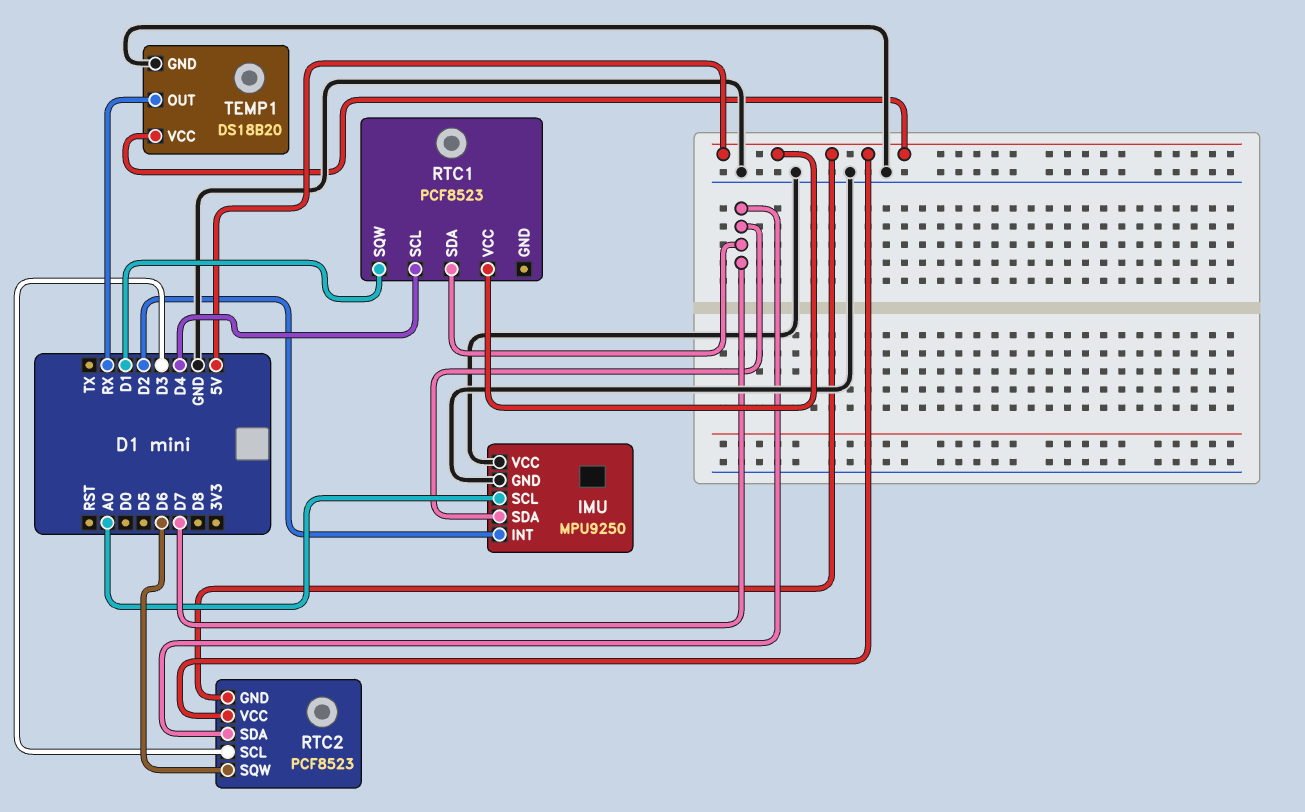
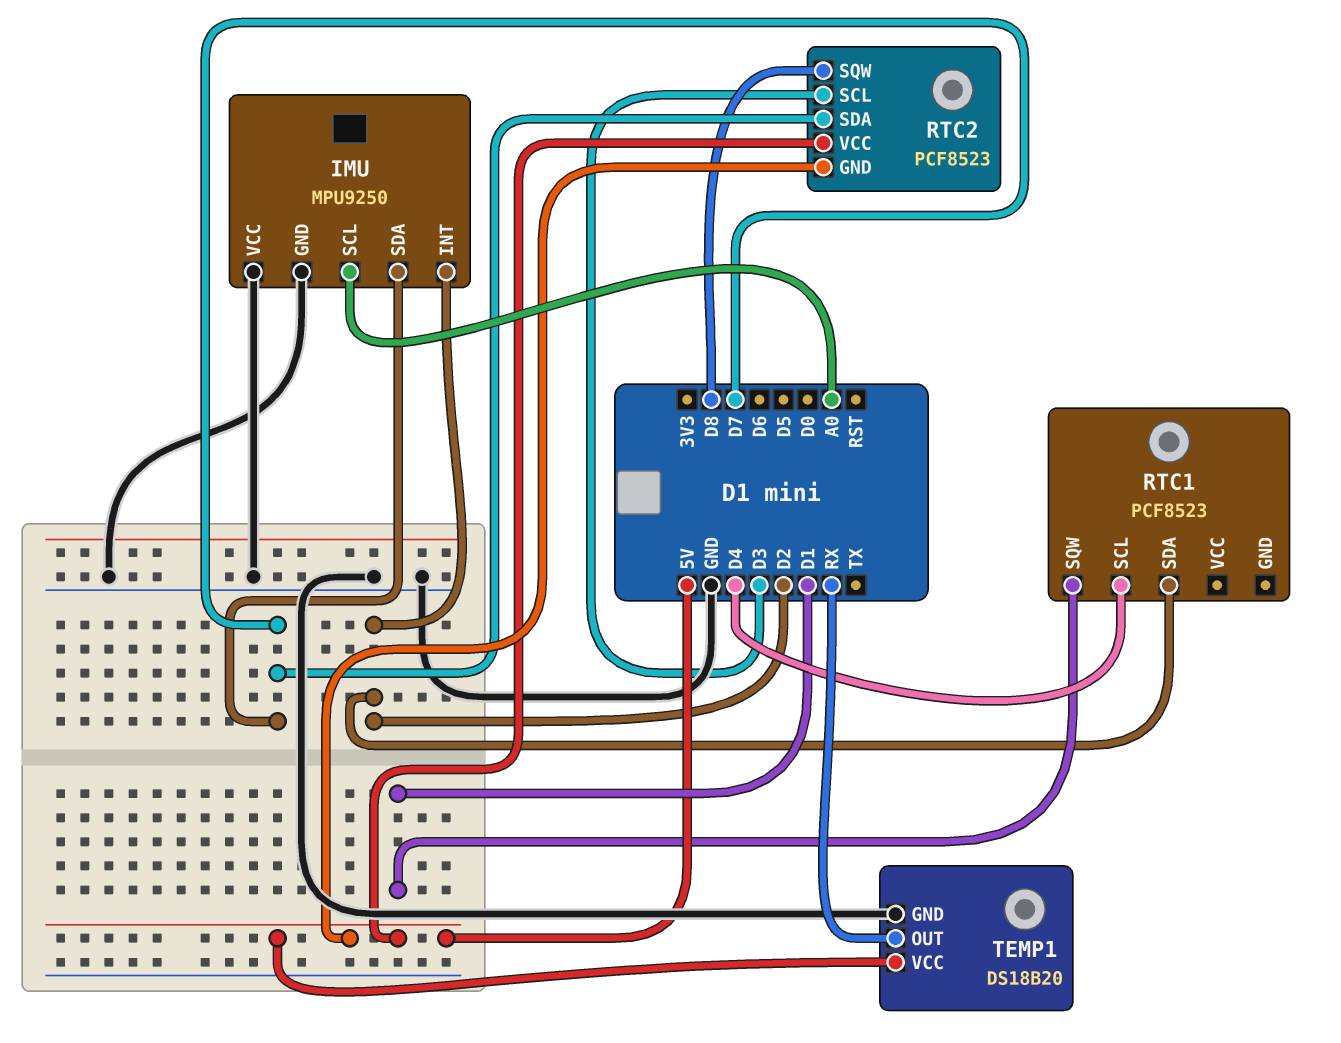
RTC1 pin SDA: D7 -> D2
RTC1 pin VCC: 5V -> none
RTC2 pin SQW: D6 -> D8

